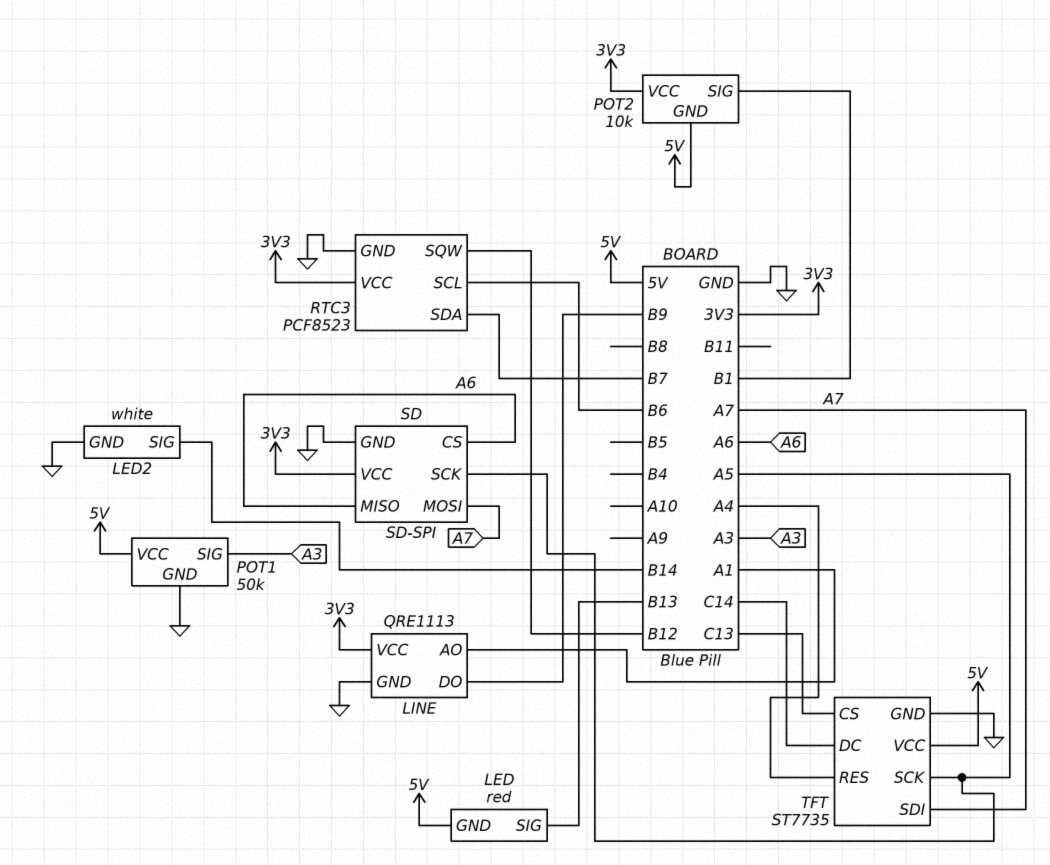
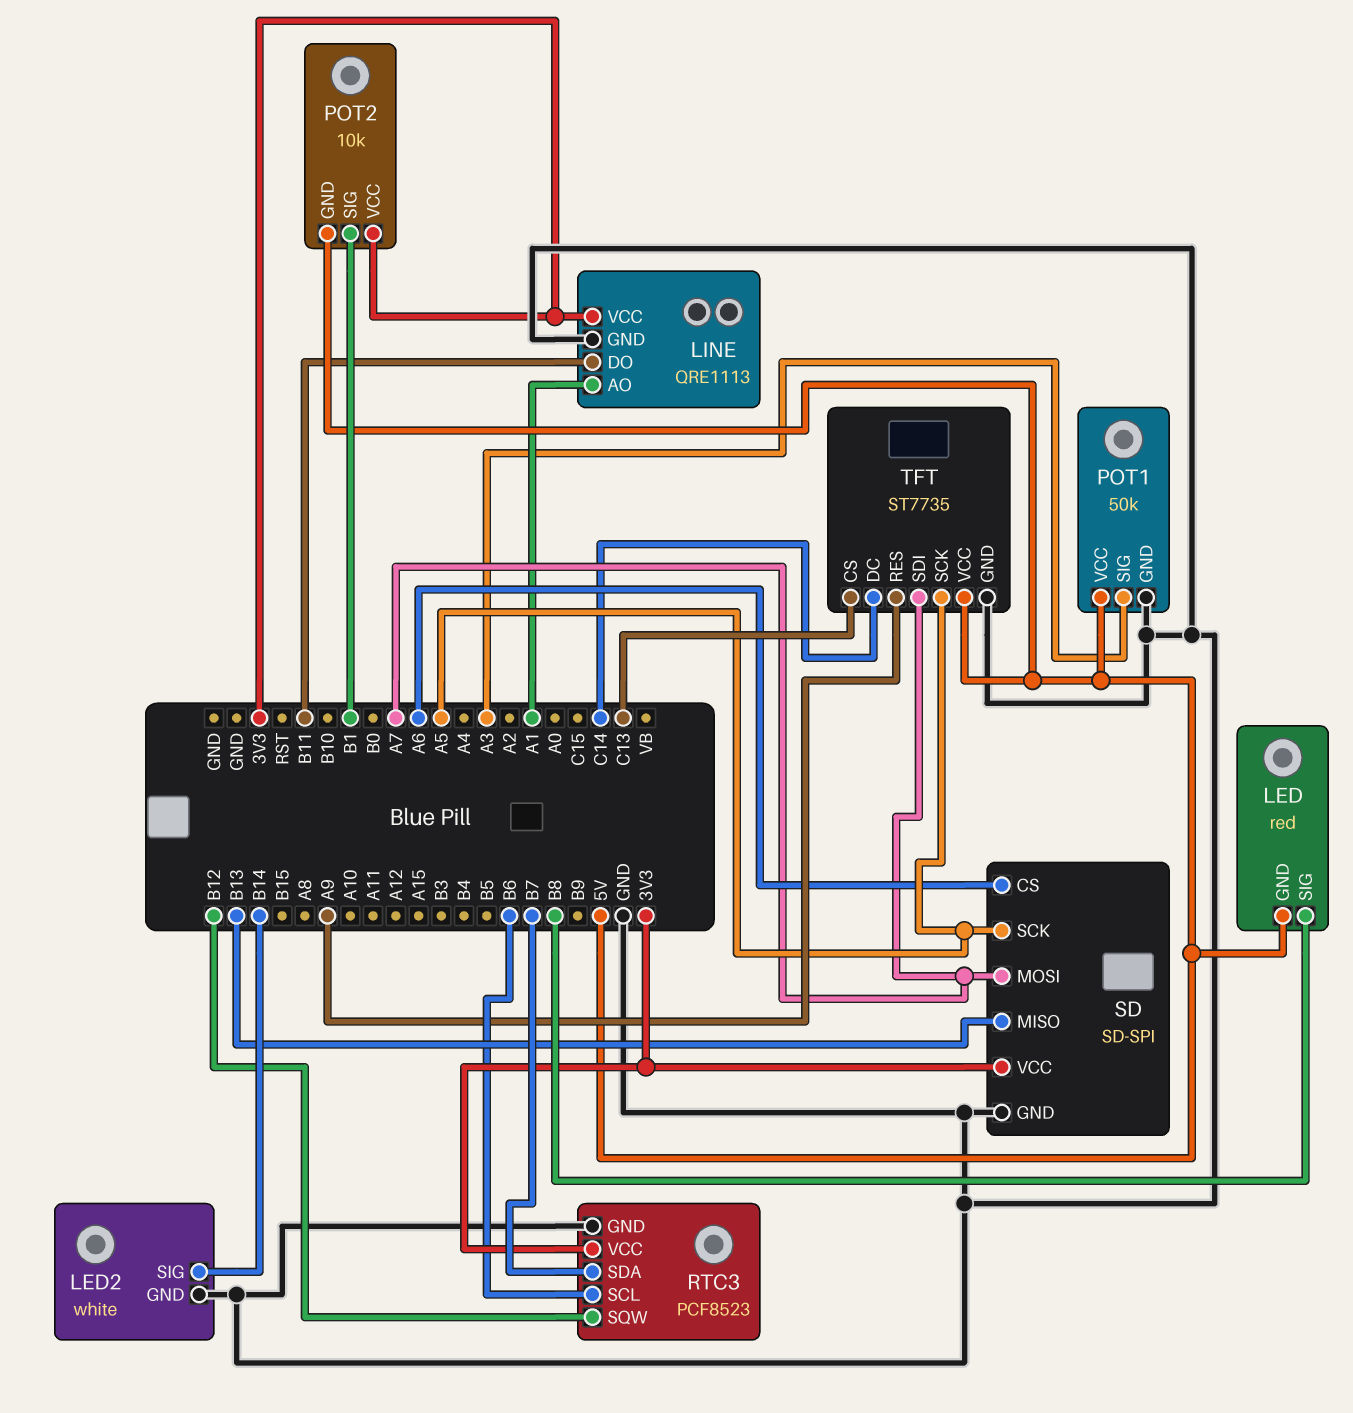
LED pin SIG: B13 -> B8
LINE pin DO: B9 -> B11
SD pin MISO: A6 -> B13
TFT pin RES: A4 -> A9

